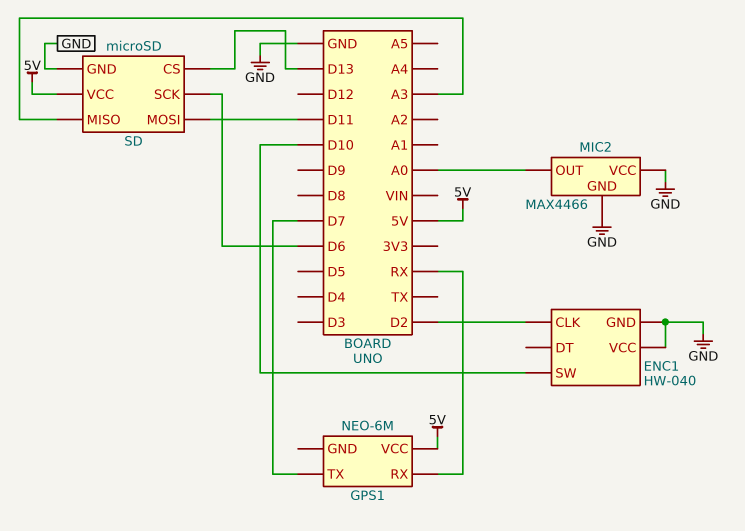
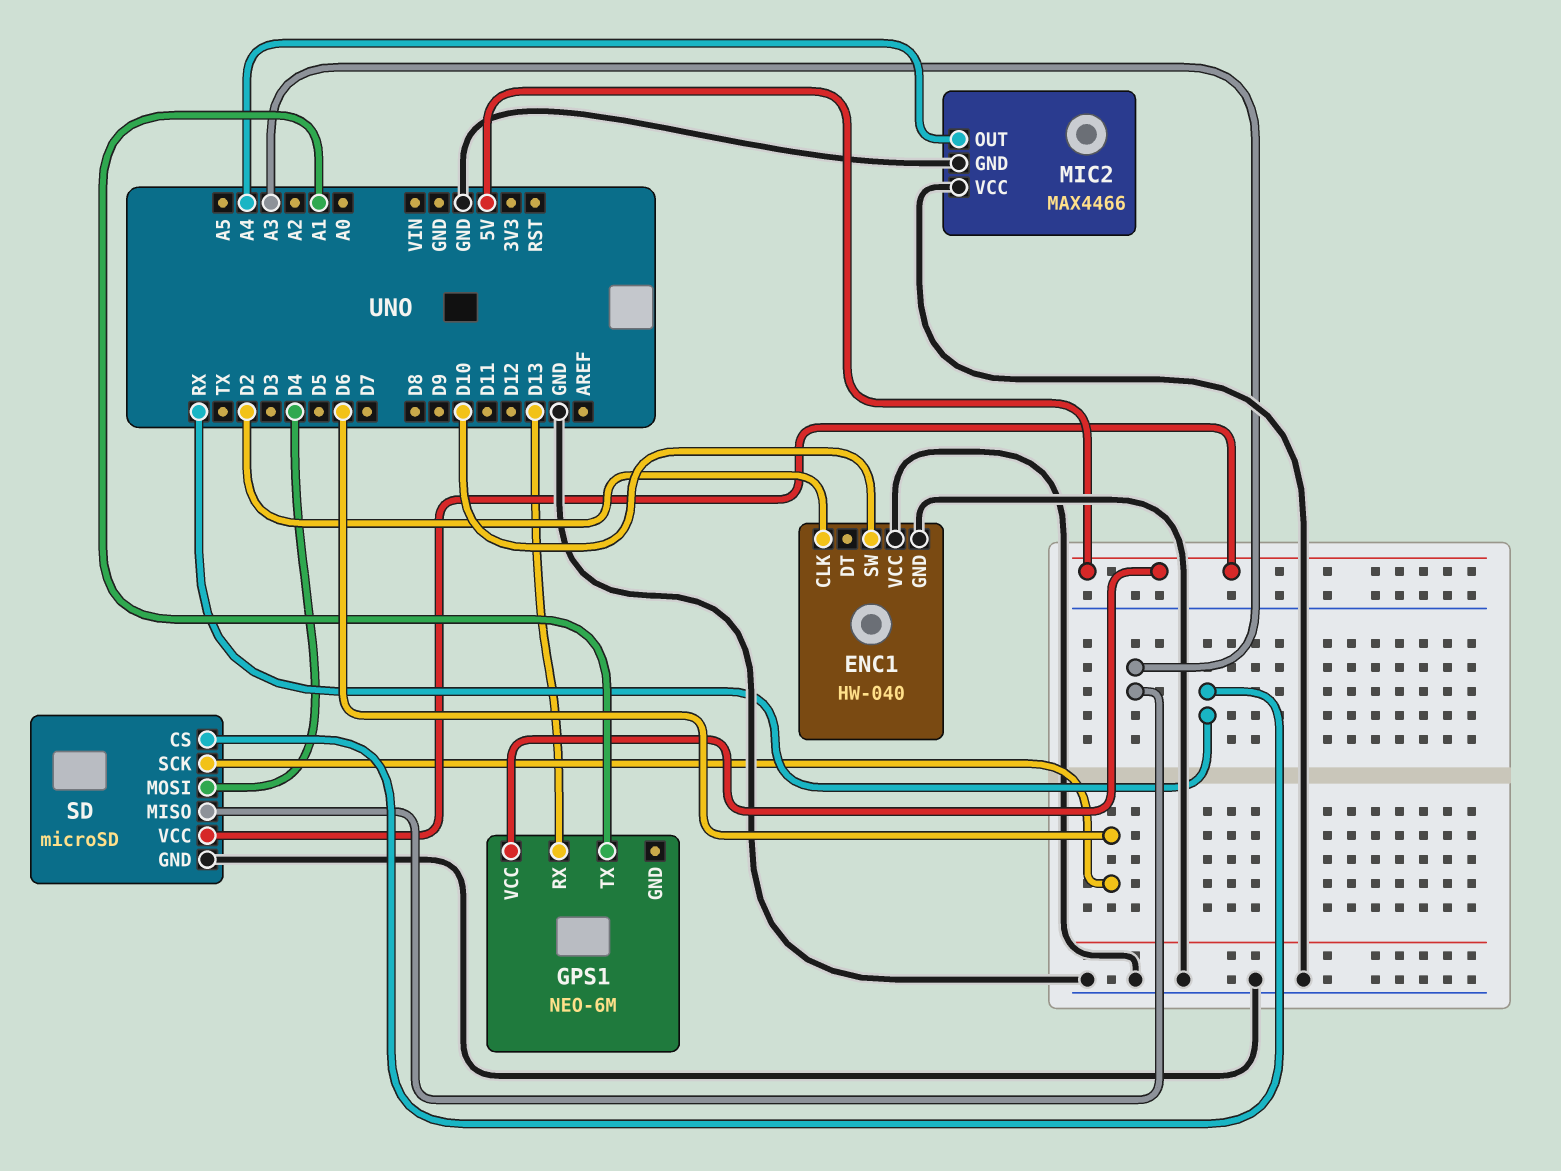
GPS1 pin RX: RX -> D13
GPS1 pin TX: D7 -> A1
MIC2 pin OUT: A0 -> A4
SD pin CS: D13 -> RX
SD pin MOSI: D11 -> D4

